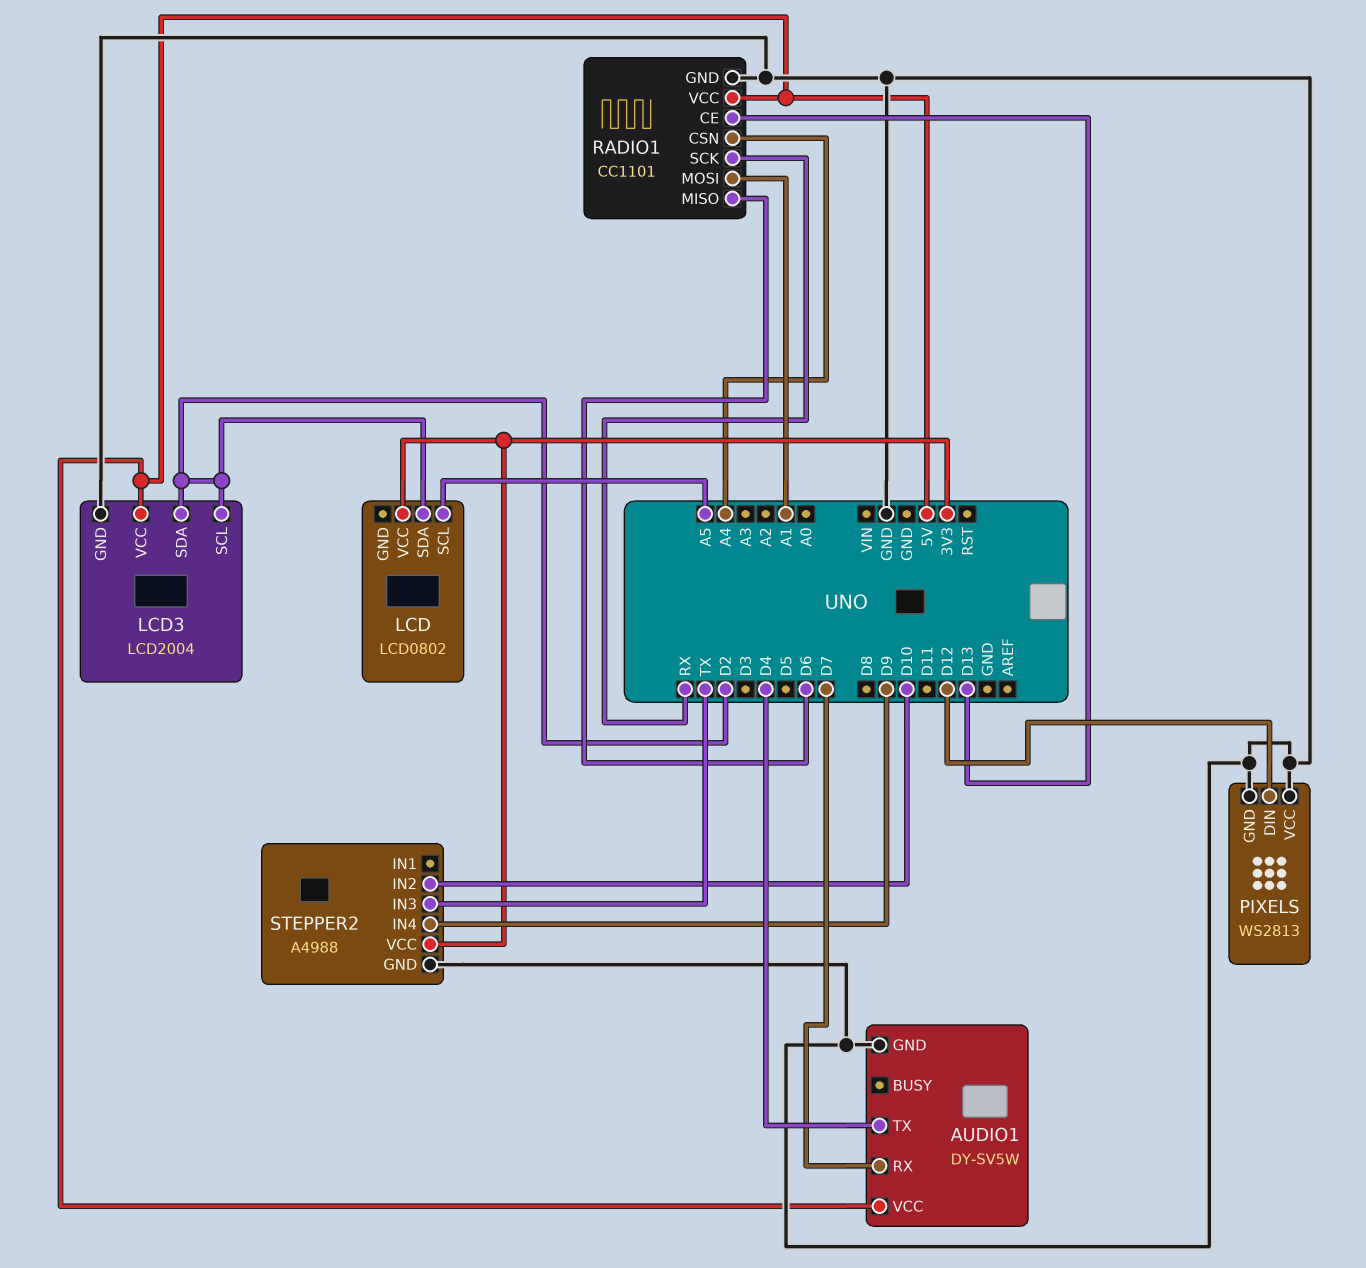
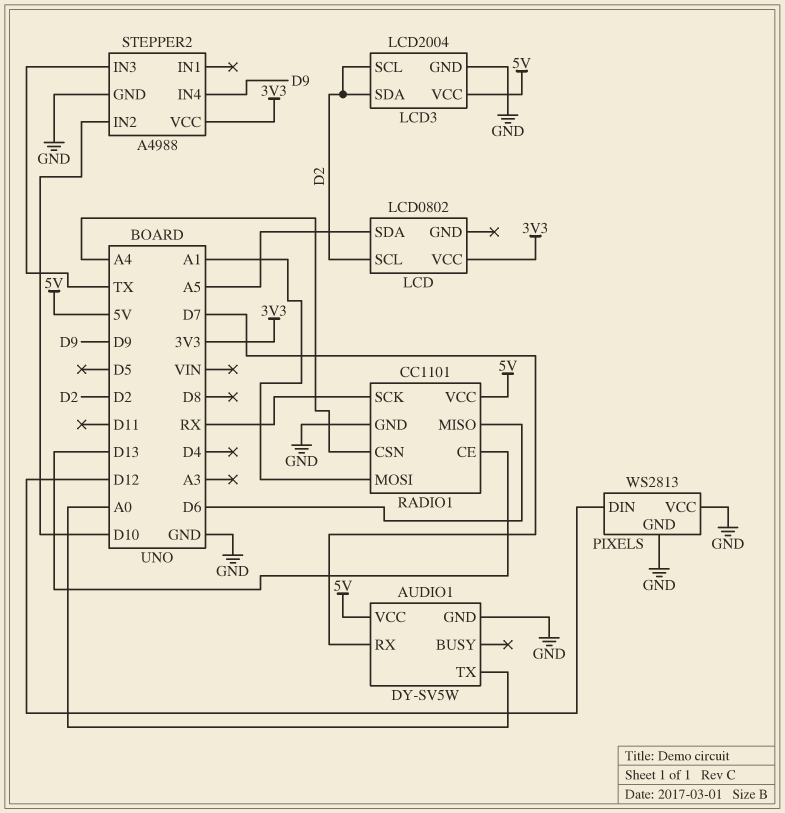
AUDIO1 pin TX: D4 -> A0
LCD pin SCL: A5 -> D2
LCD pin SDA: D2 -> A5

